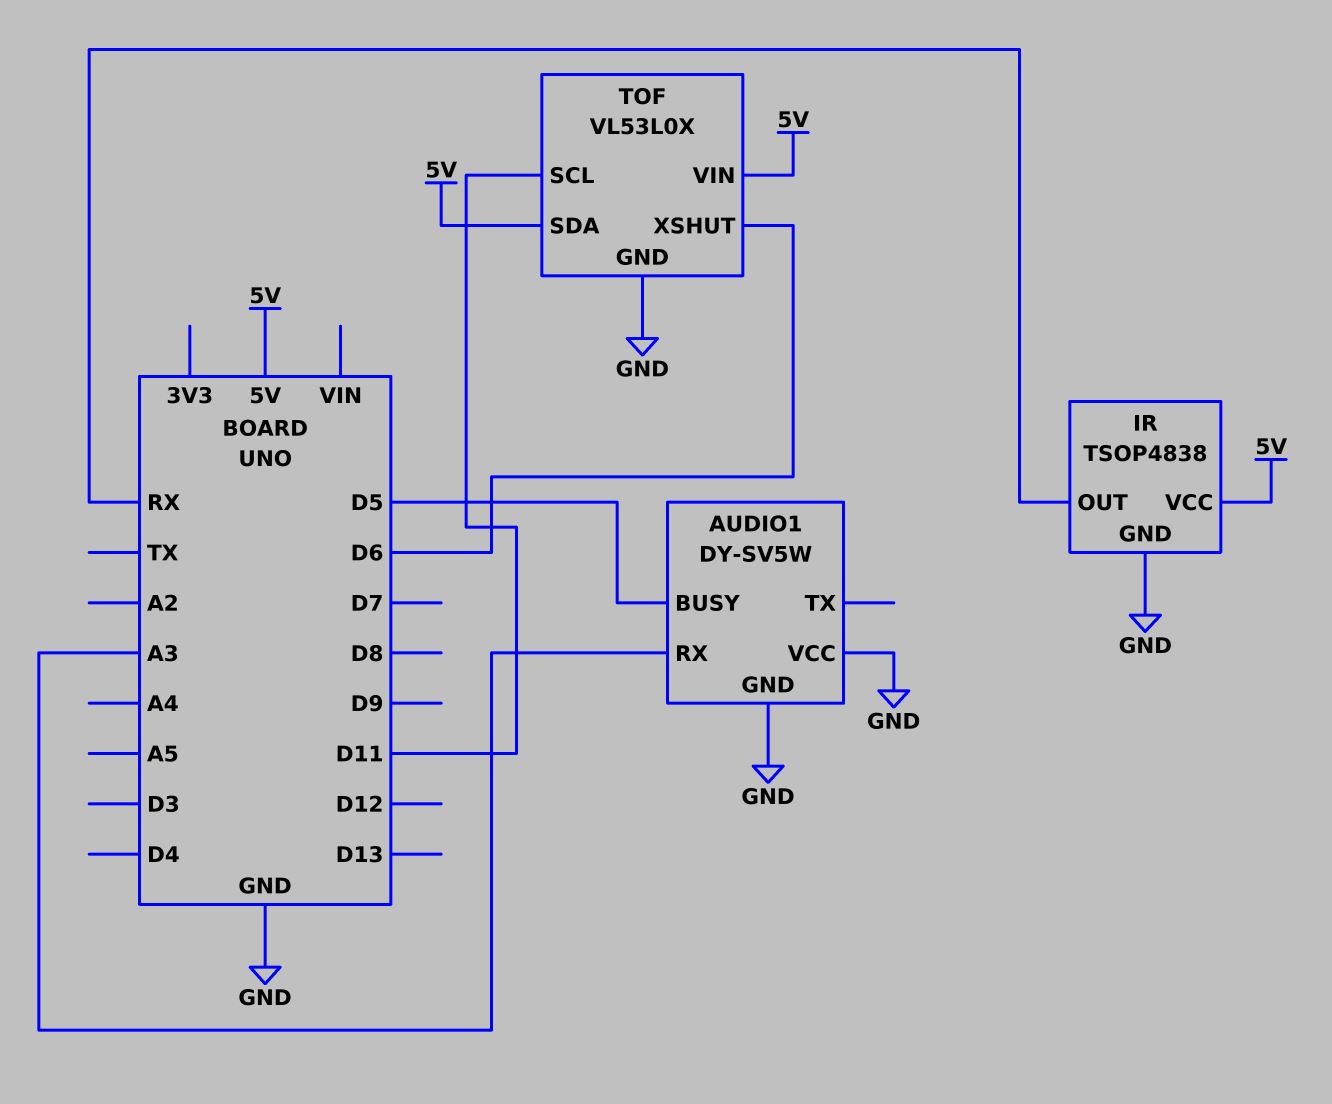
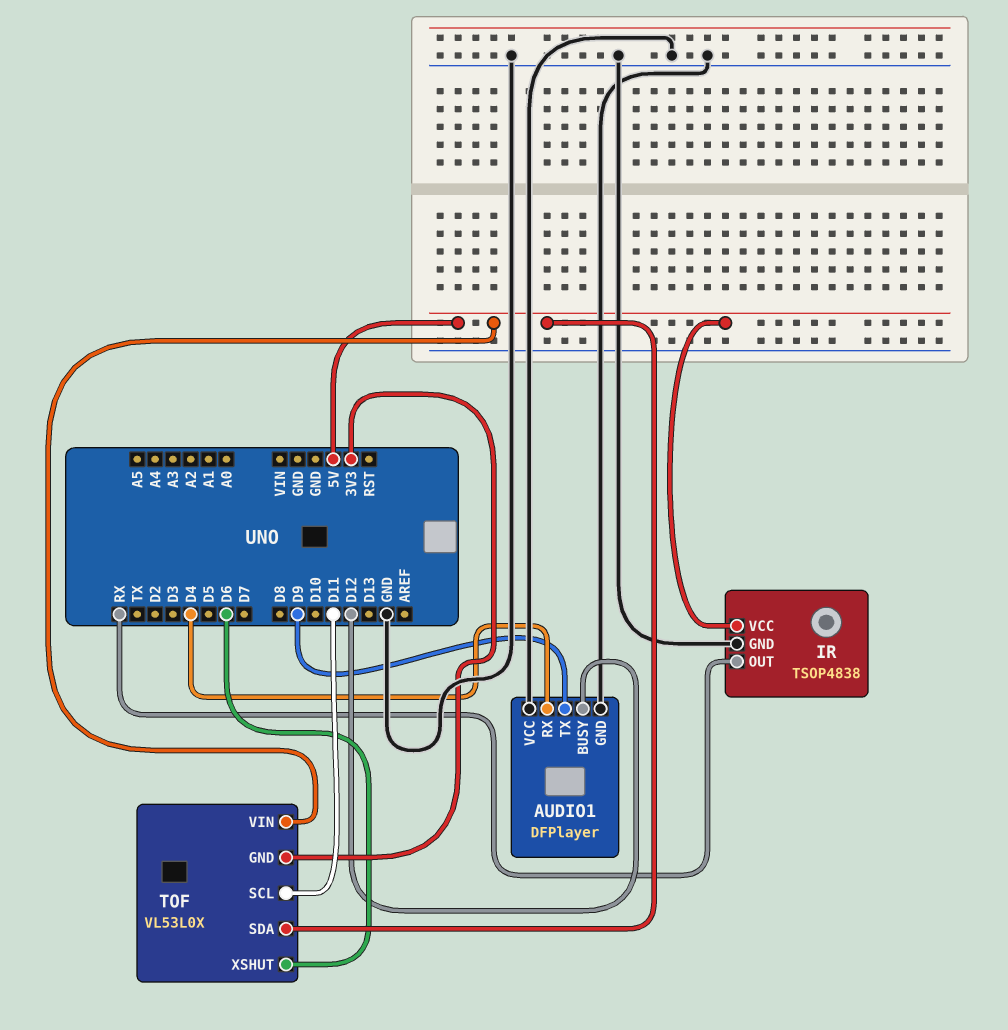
AUDIO1: DY-SV5W -> DFPlayer
AUDIO1 pin BUSY: D5 -> D12
AUDIO1 pin RX: A3 -> D4
AUDIO1 pin TX: none -> D9
TOF pin GND: GND -> 3V3

